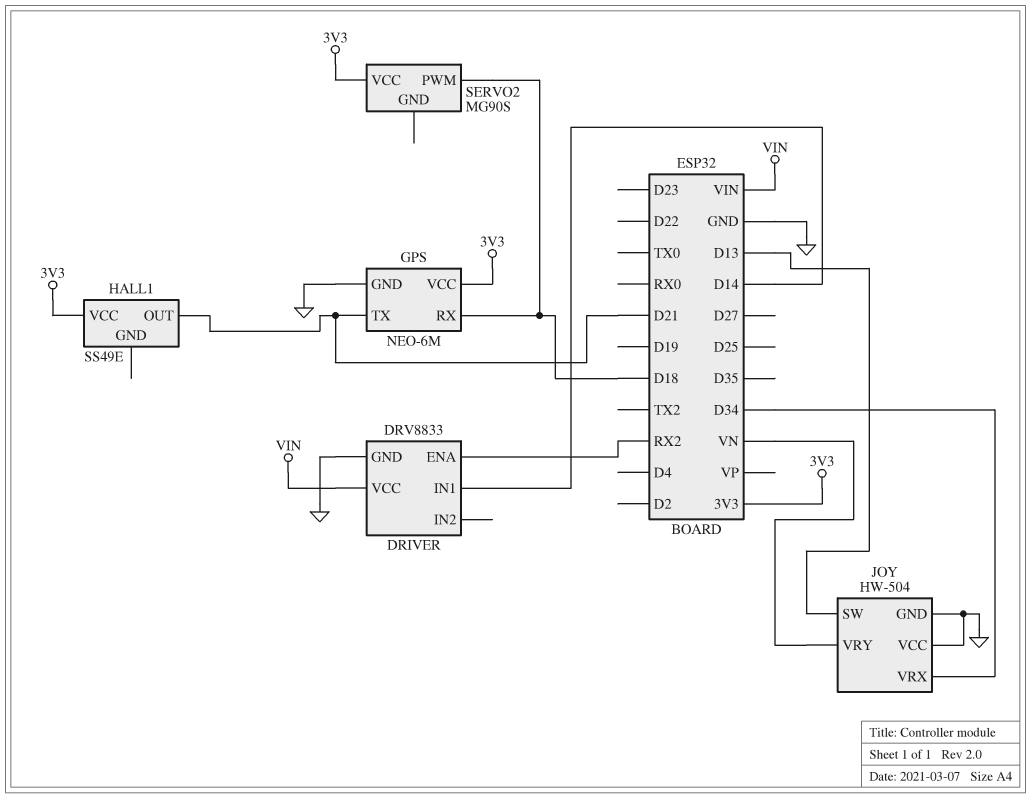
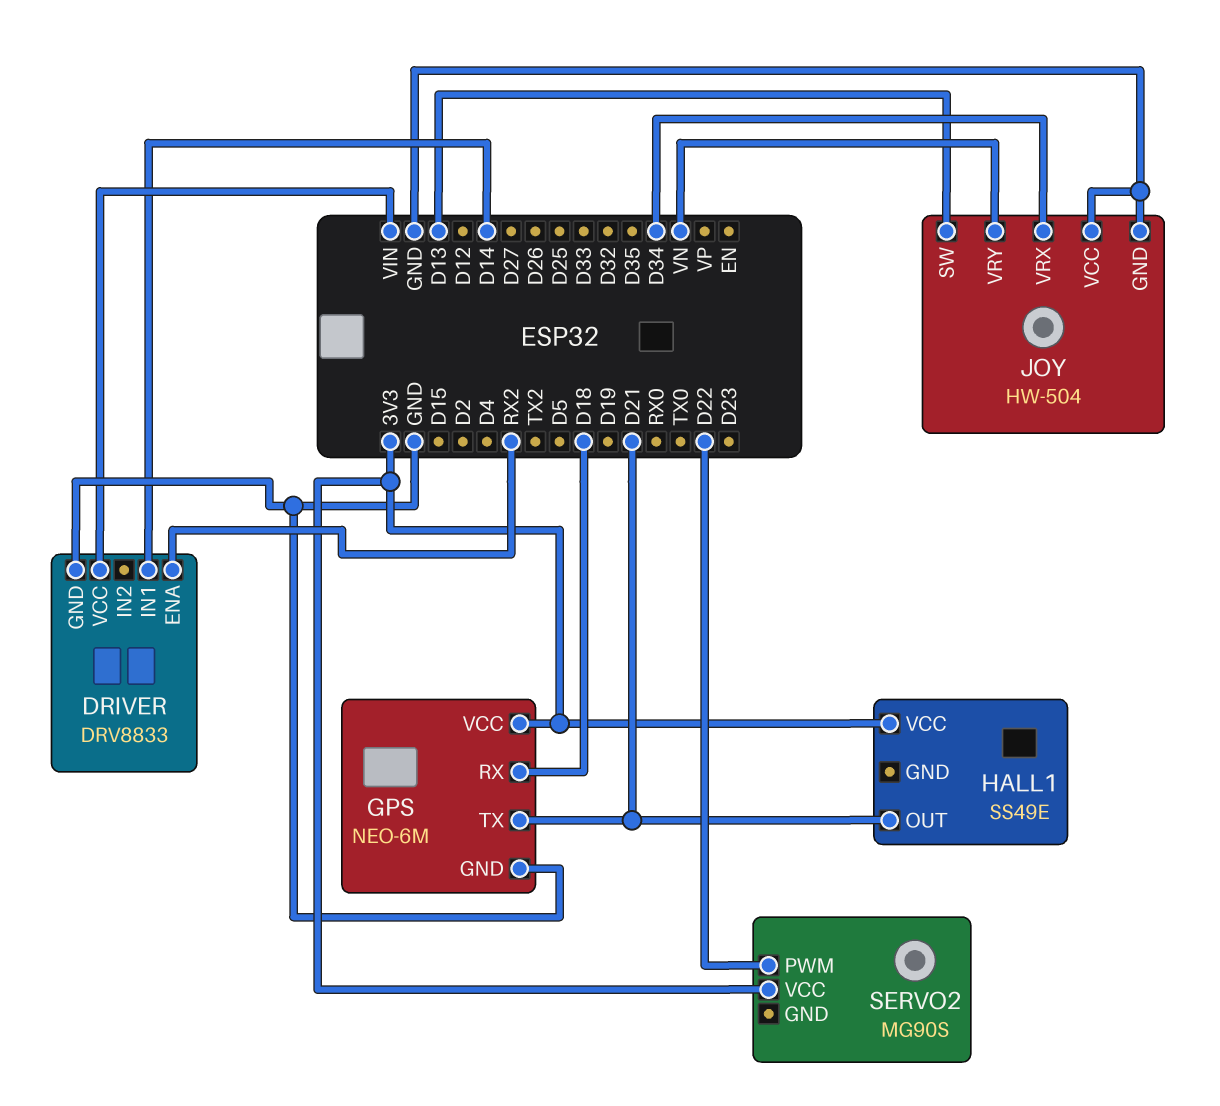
SERVO2 pin PWM: D18 -> D22

